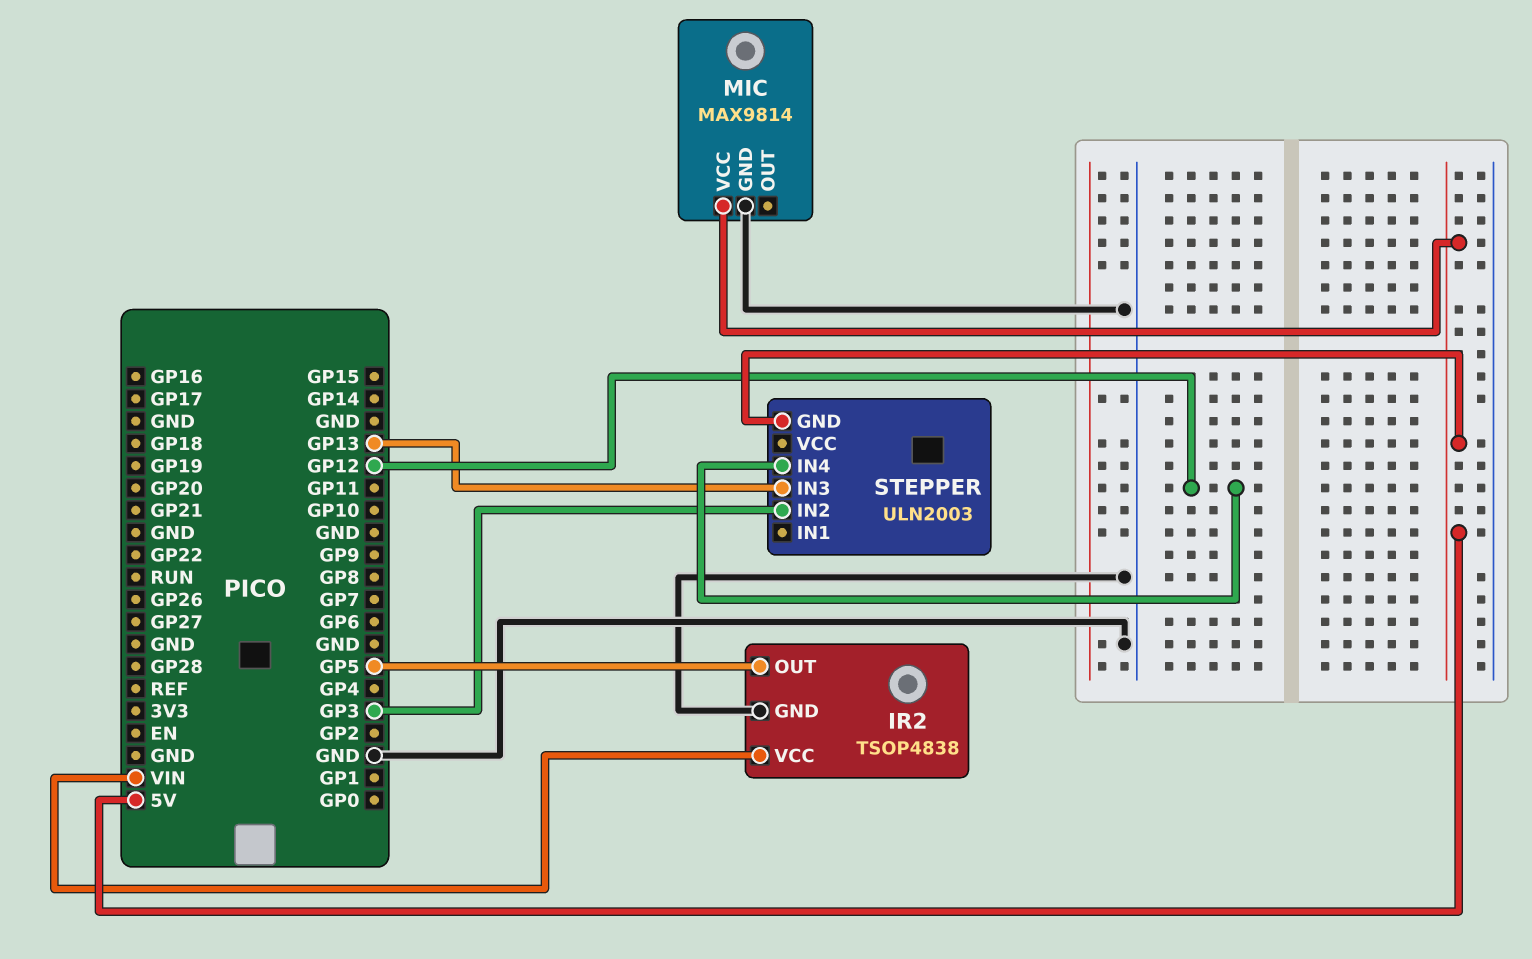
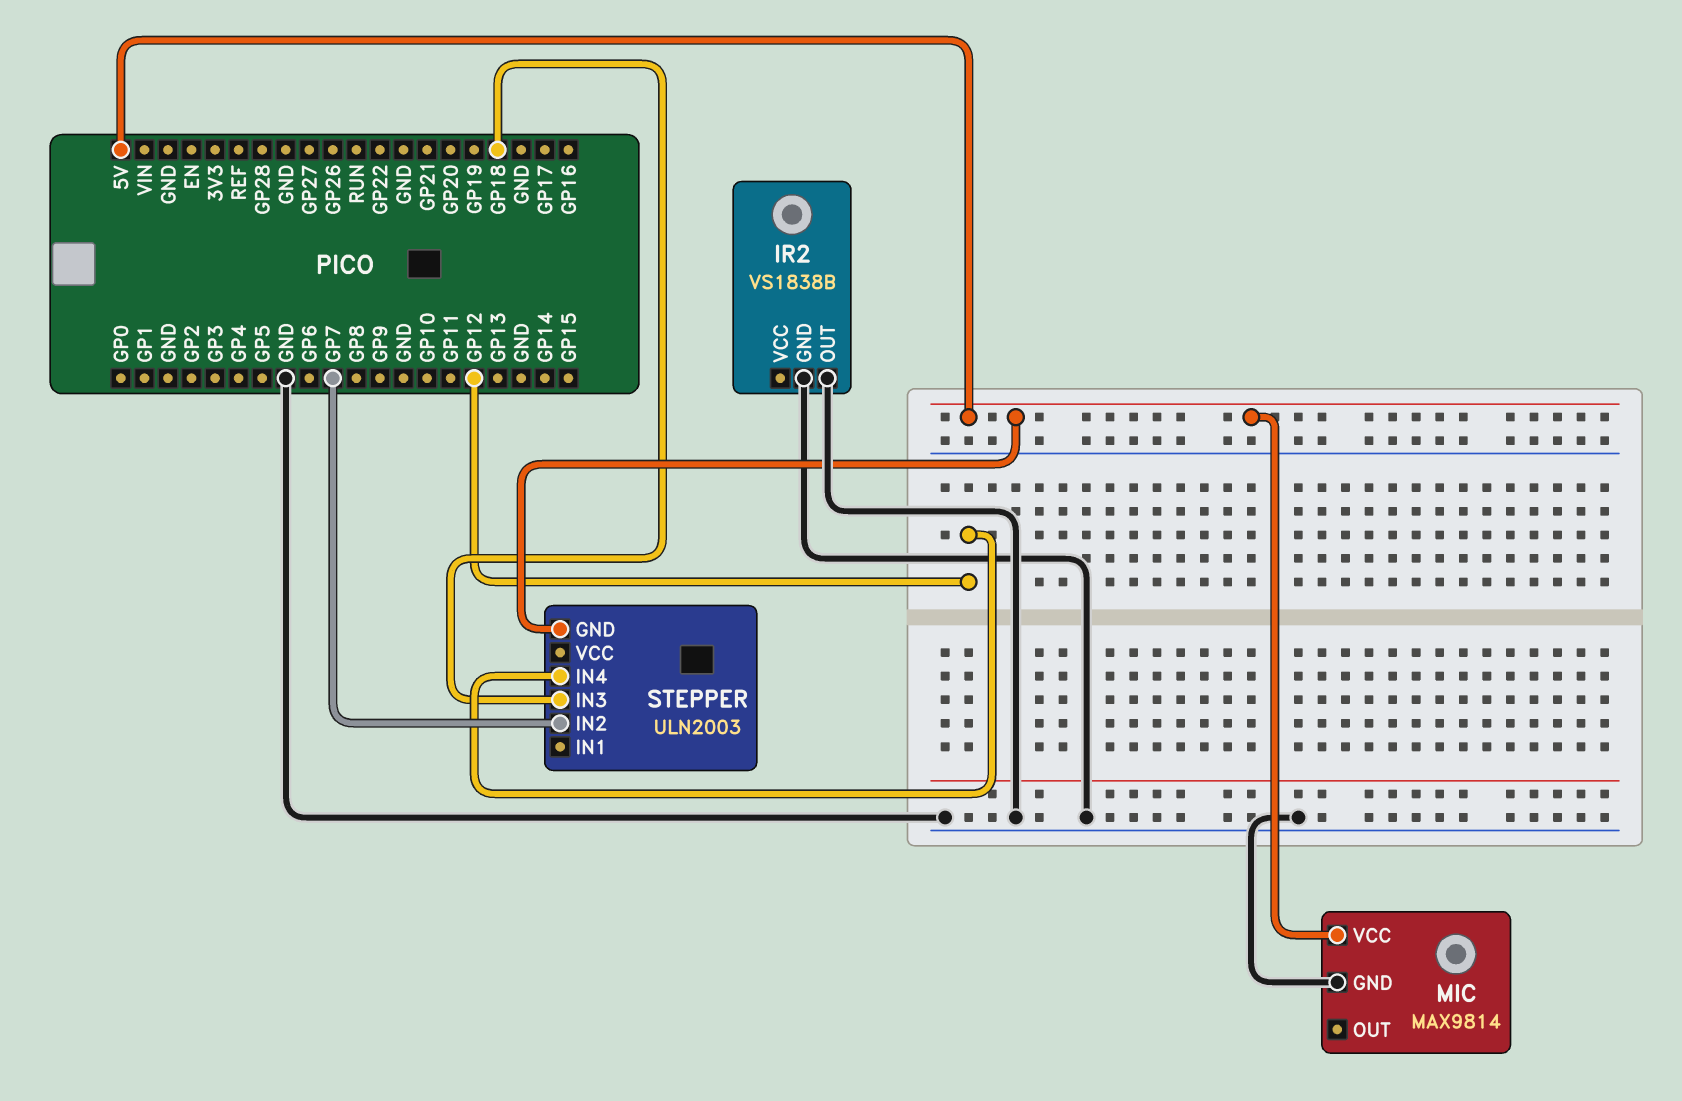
IR2: TSOP4838 -> VS1838B
IR2 pin OUT: GP5 -> GND
IR2 pin VCC: VIN -> none
STEPPER pin IN2: GP3 -> GP7
STEPPER pin IN3: GP13 -> GP18

